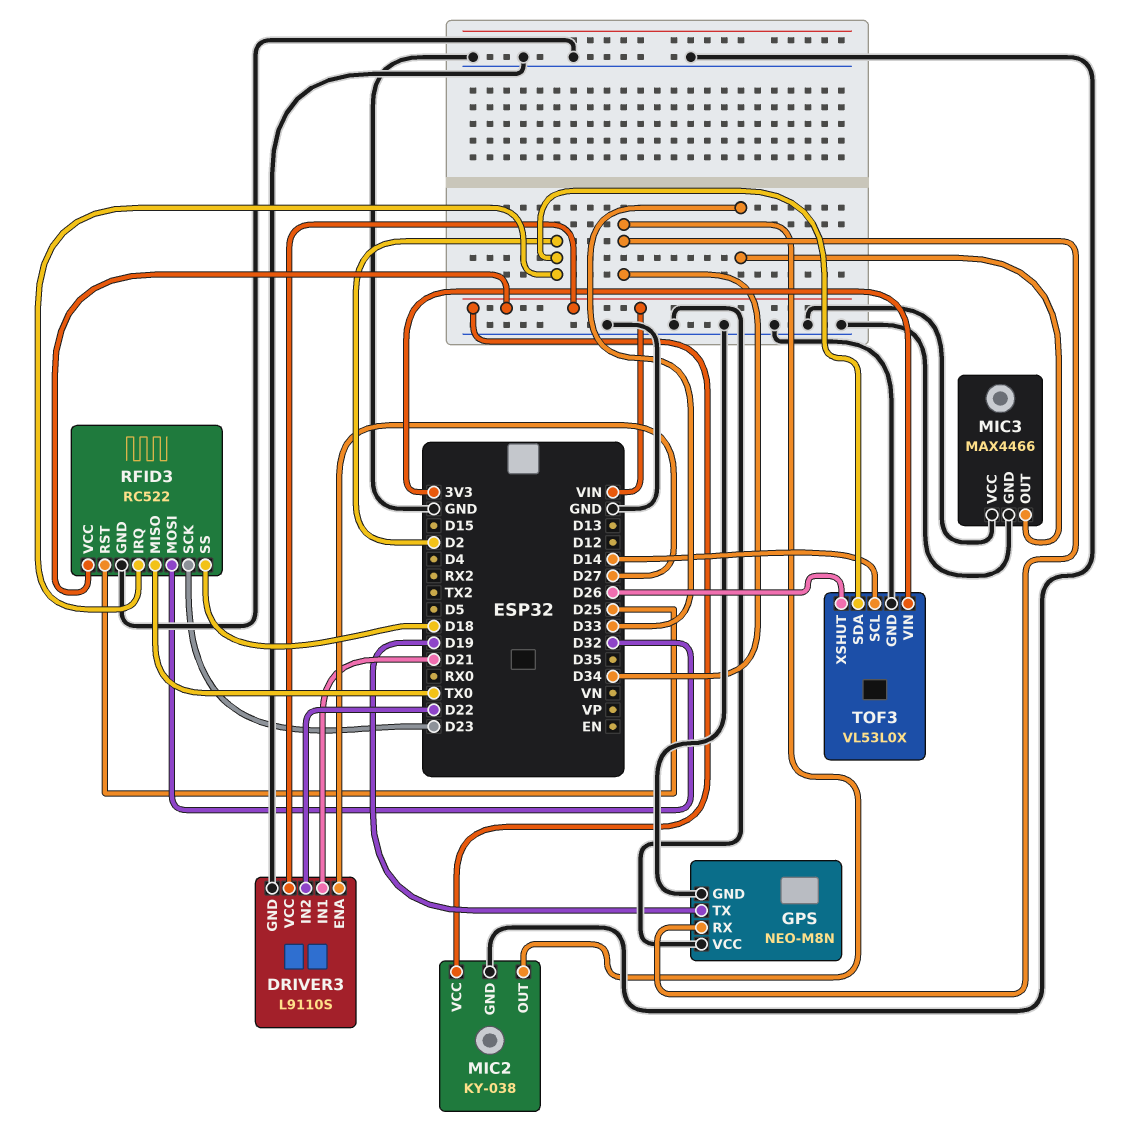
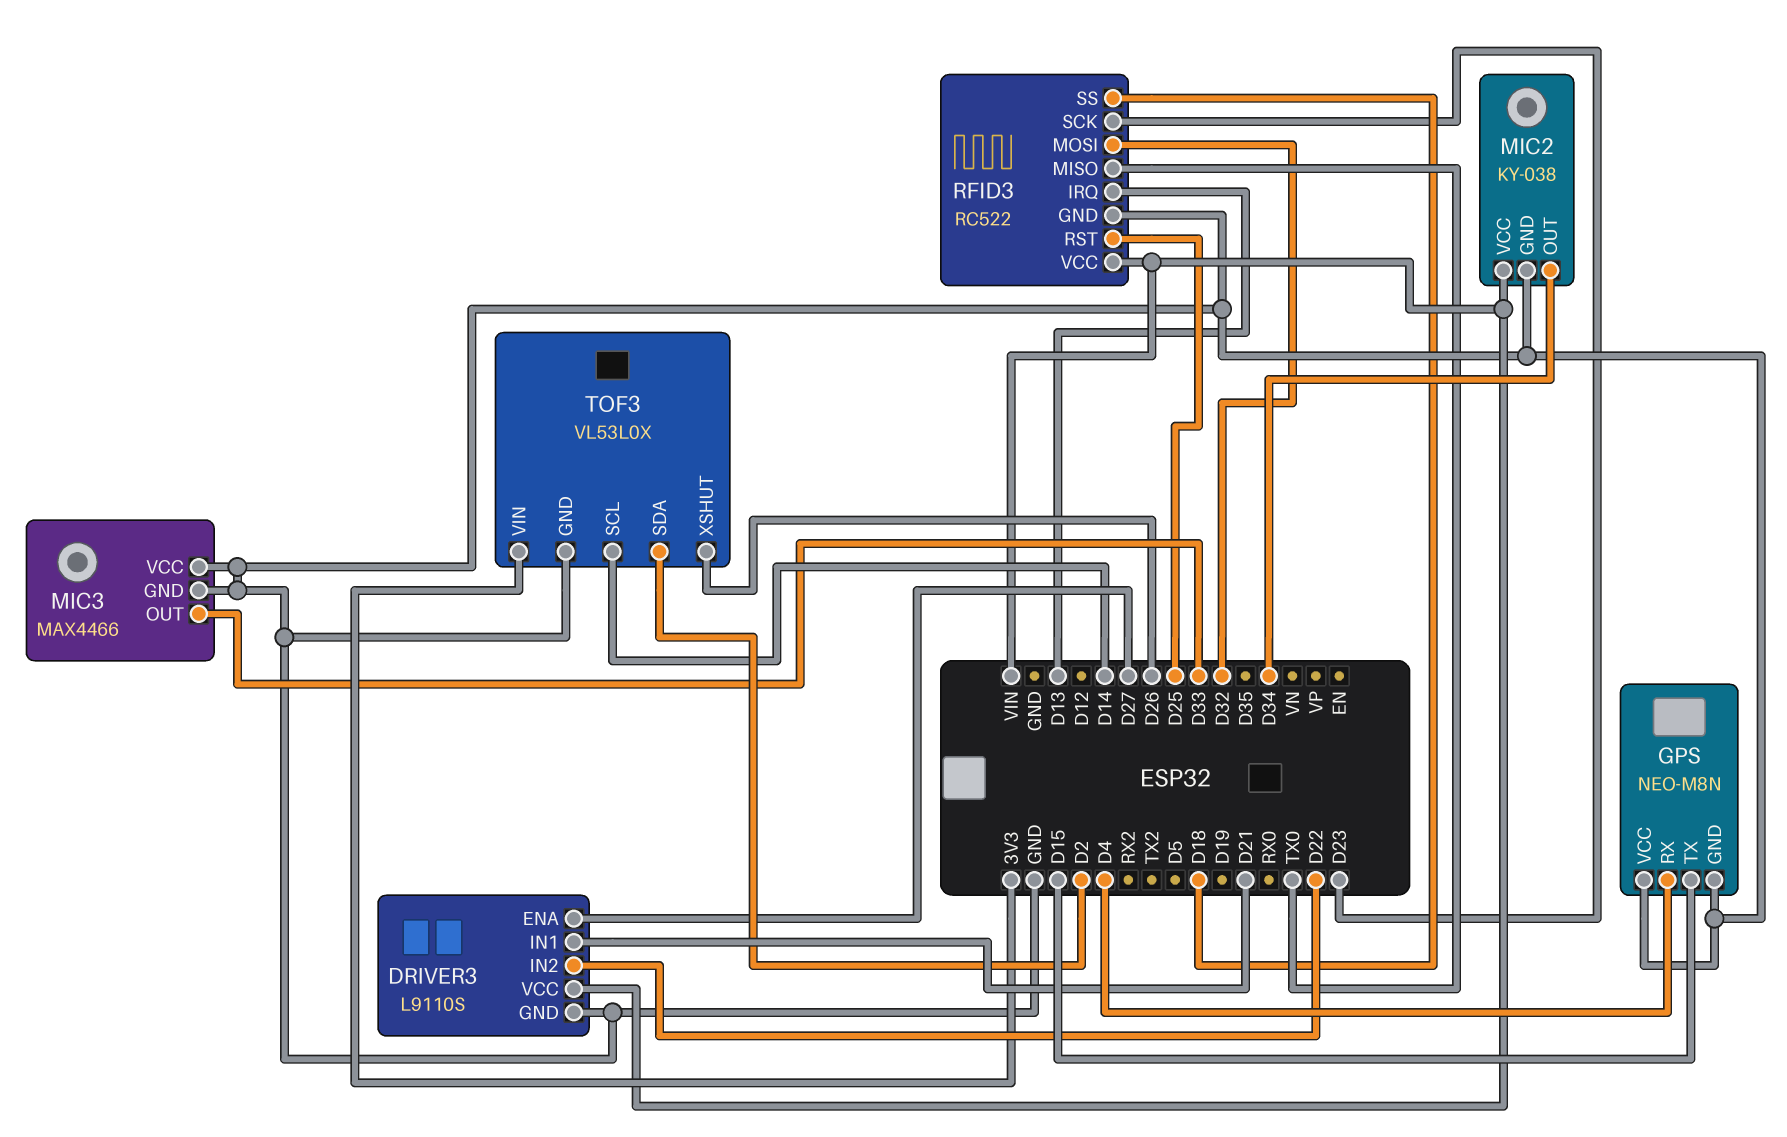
GPS pin RX: D34 -> D4
GPS pin TX: D19 -> D15
RFID3 pin IRQ: D2 -> D13

